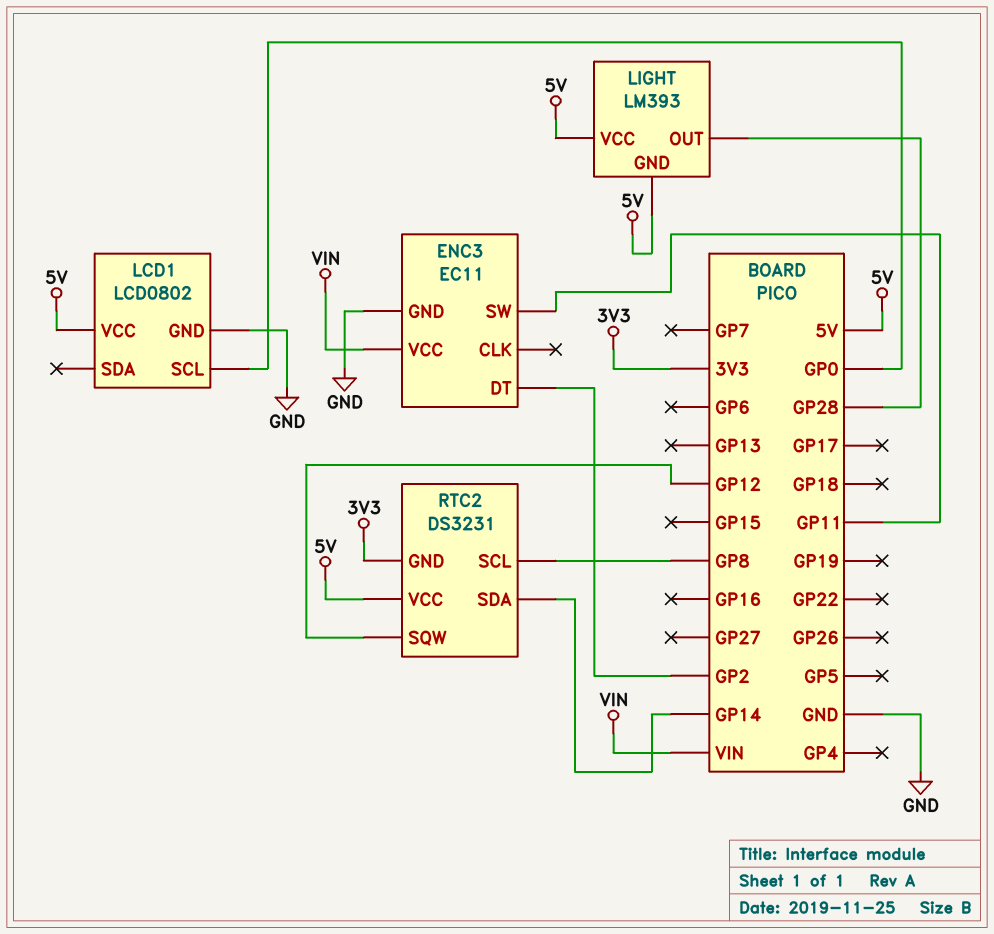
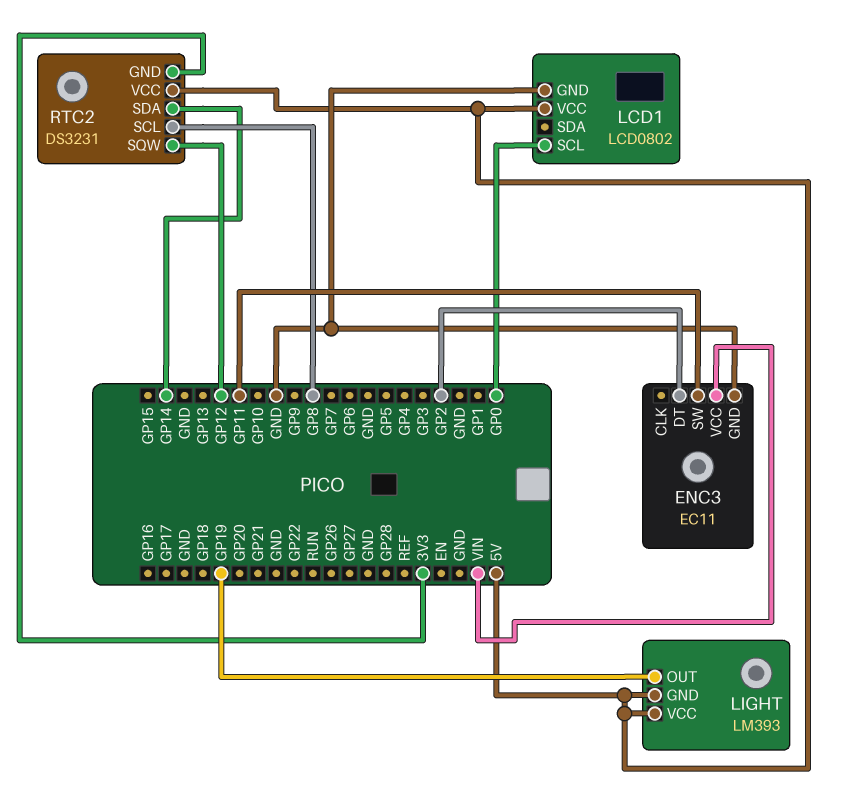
LIGHT pin OUT: GP28 -> GP19

